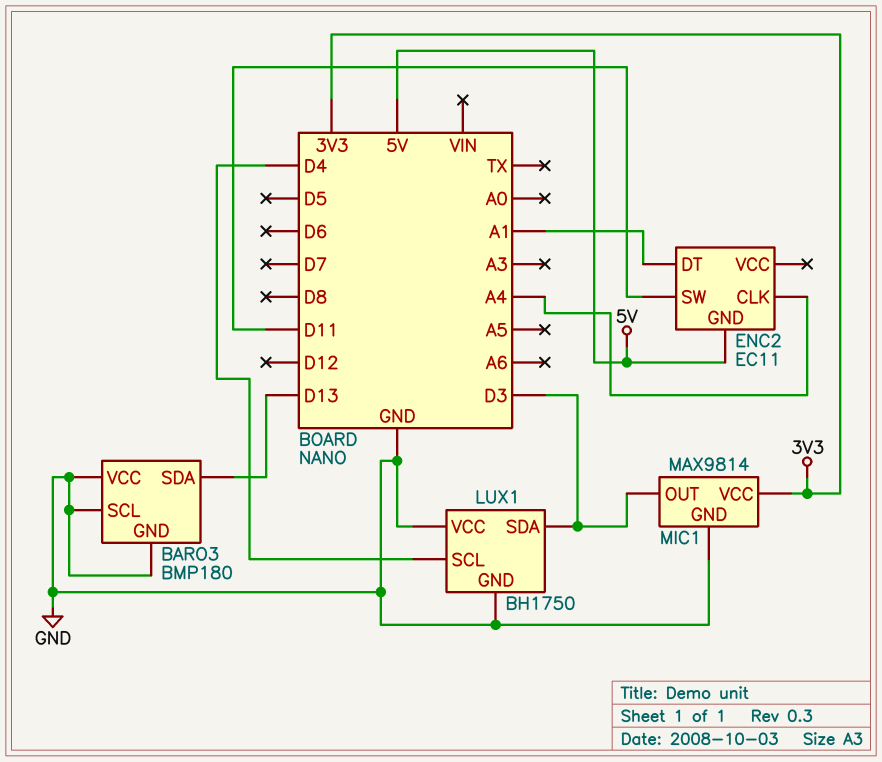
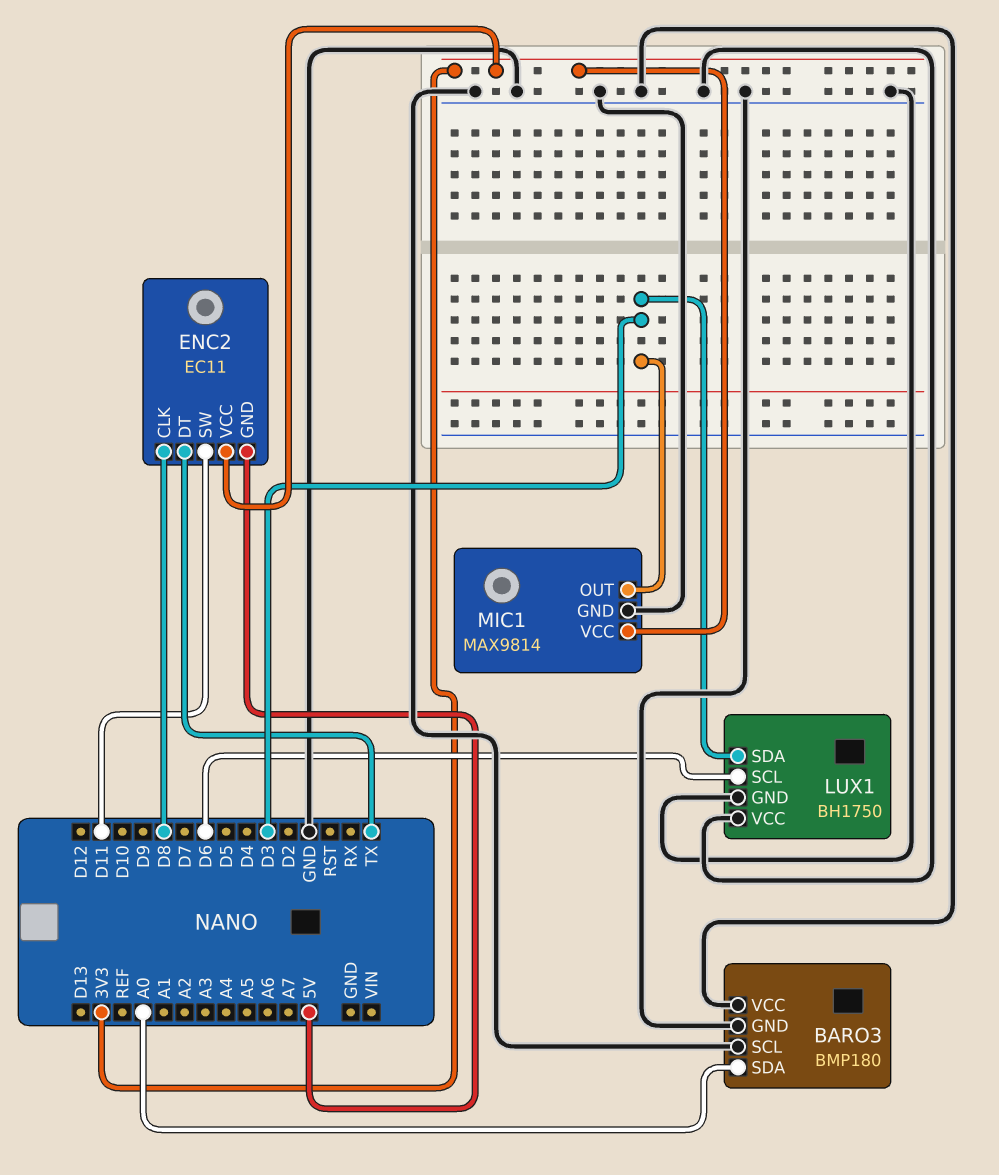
BARO3 pin SDA: D13 -> A0
ENC2 pin CLK: A4 -> D8
ENC2 pin DT: A1 -> TX
ENC2 pin VCC: none -> 3V3
LUX1 pin SCL: D4 -> D6

